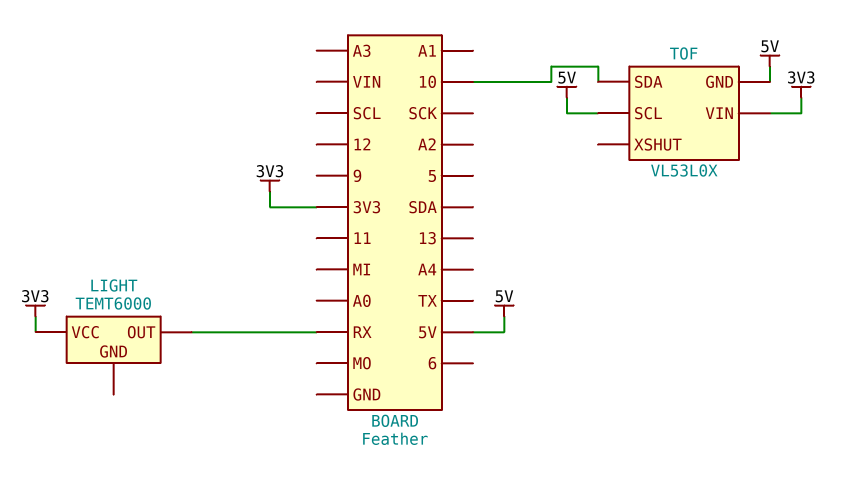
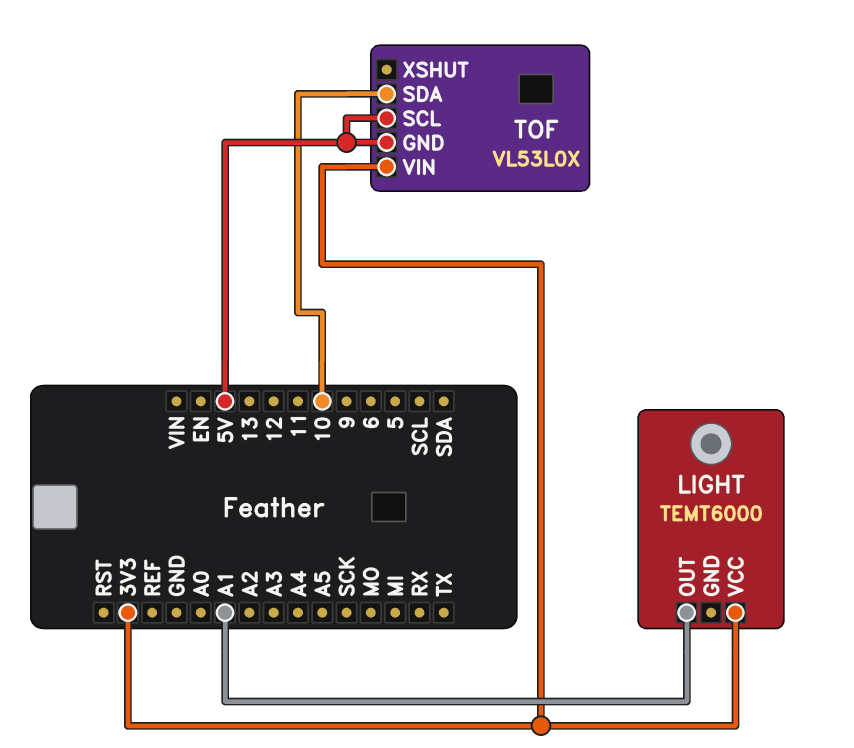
LIGHT pin OUT: RX -> A1

